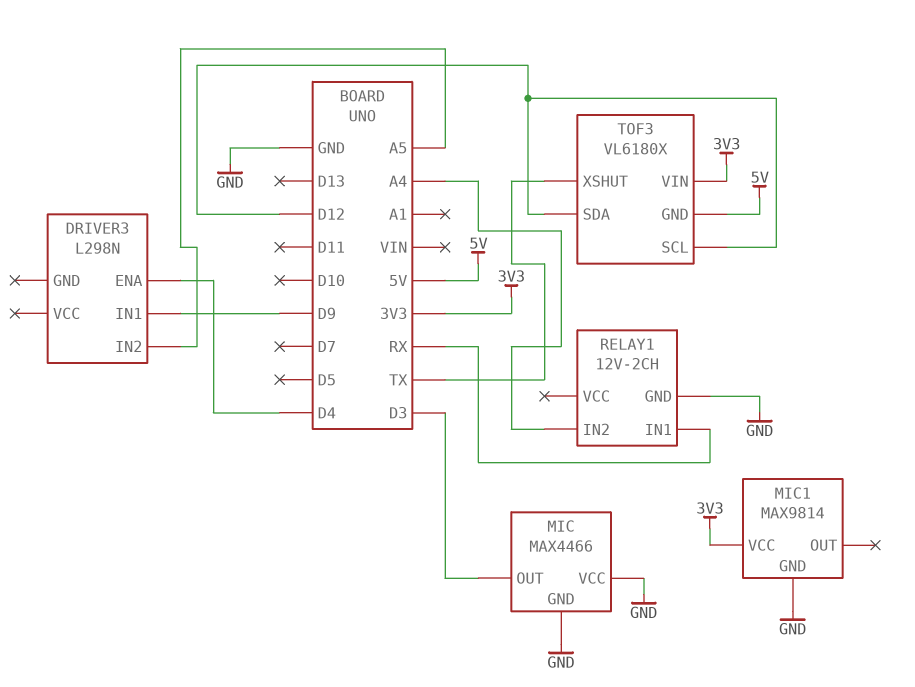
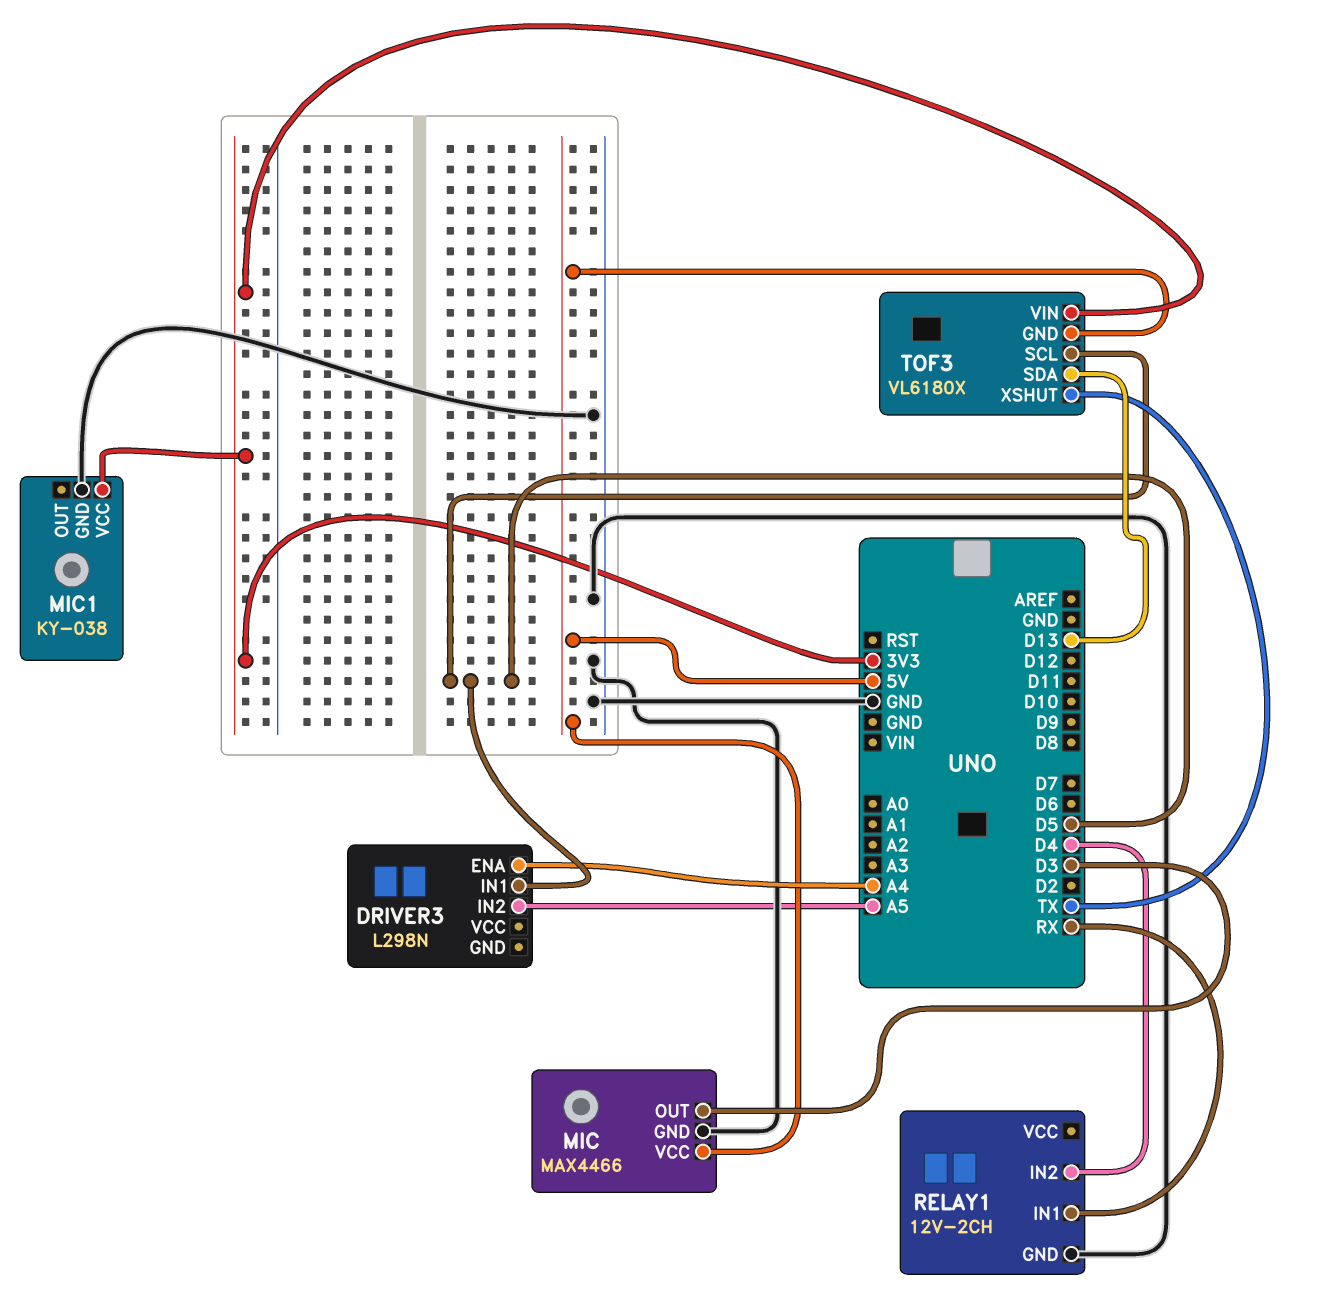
DRIVER3 pin ENA: D4 -> A4
DRIVER3 pin IN1: D9 -> D5
MIC pin VCC: GND -> 5V
MIC1: MAX9814 -> KY-038
RELAY1 pin IN2: A4 -> D4
TOF3 pin SCL: D12 -> D5
TOF3 pin SDA: D12 -> D13

